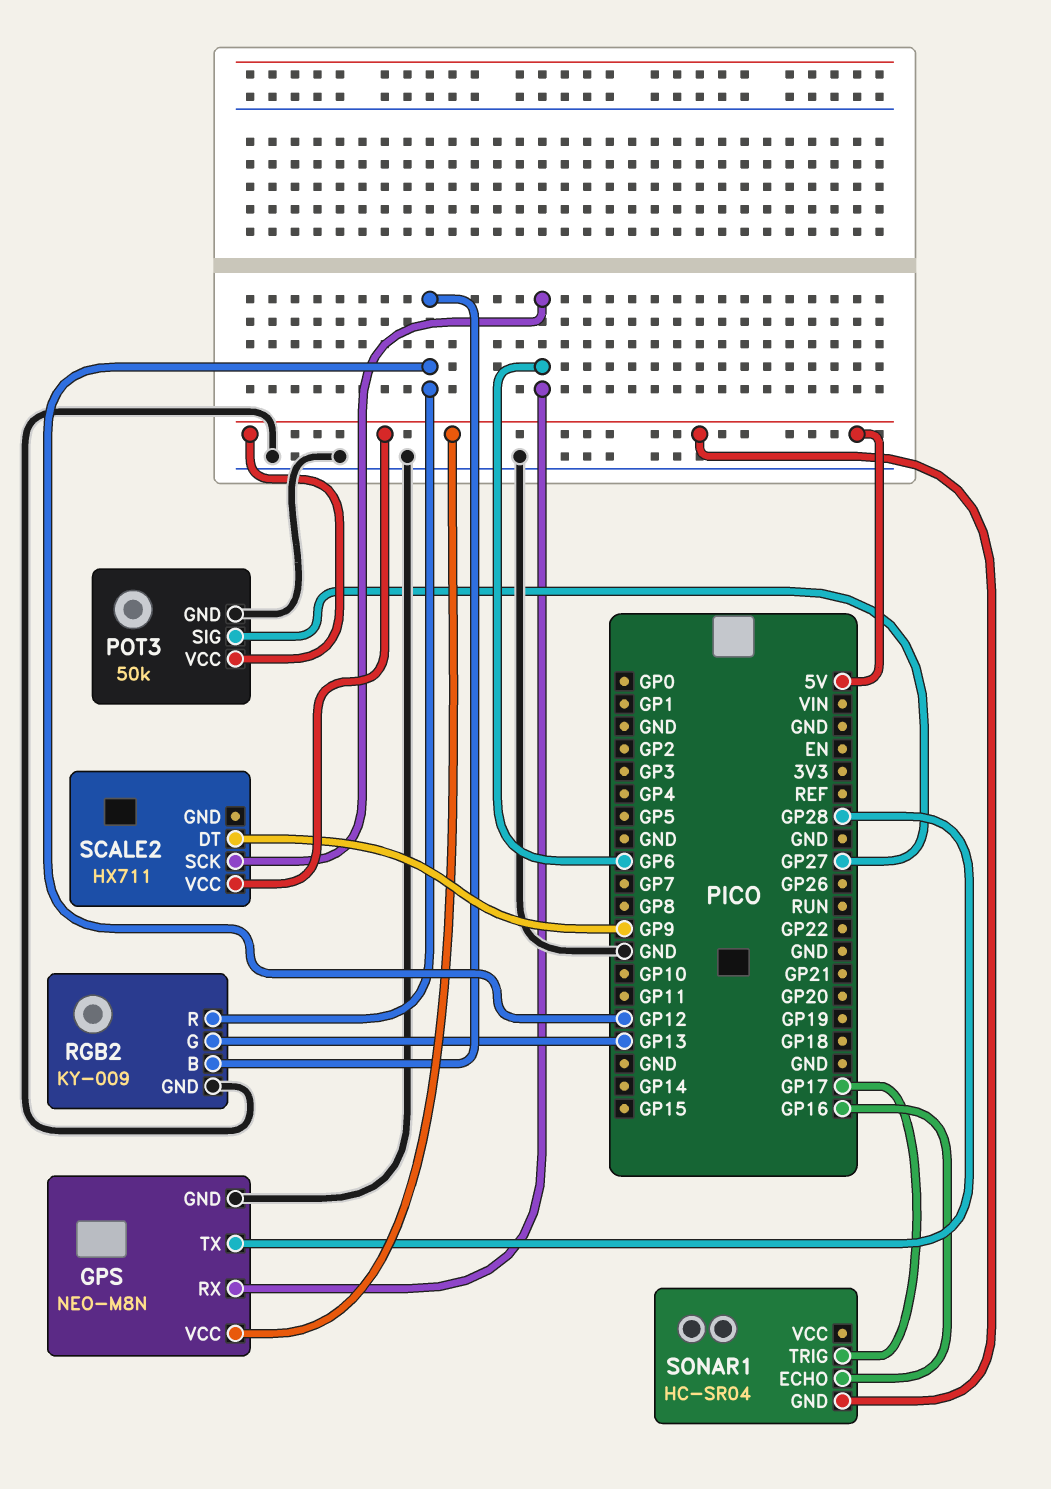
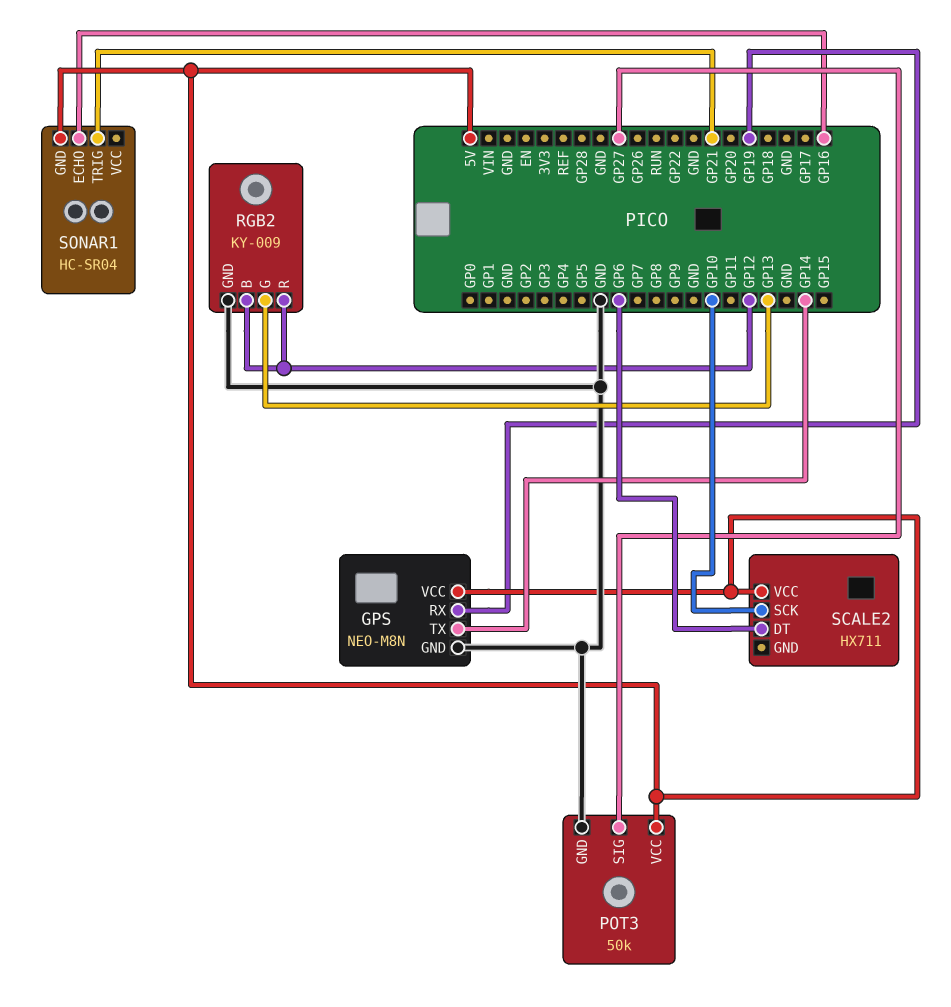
GPS pin RX: GP6 -> GP19
GPS pin TX: GP28 -> GP14
SCALE2 pin DT: GP9 -> GP6
SCALE2 pin SCK: GP6 -> GP10
SONAR1 pin TRIG: GP17 -> GP21

